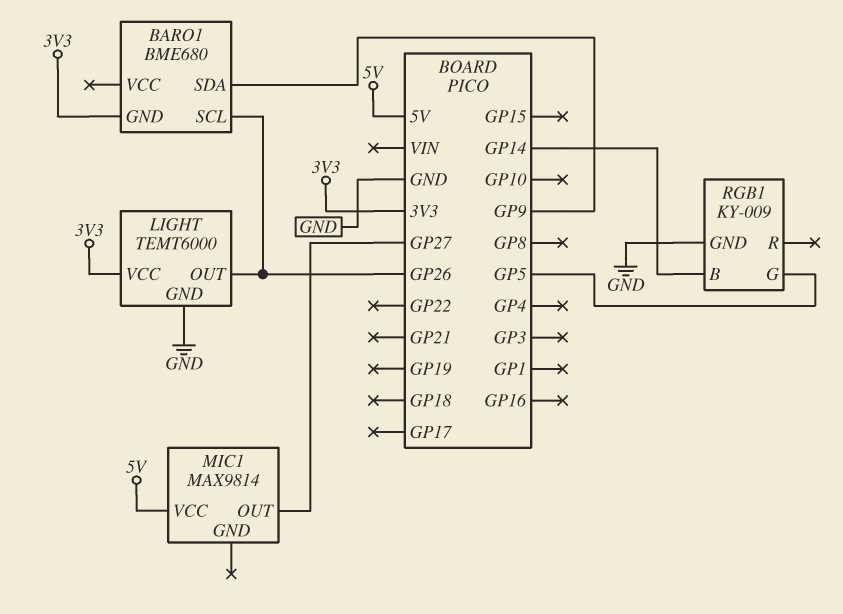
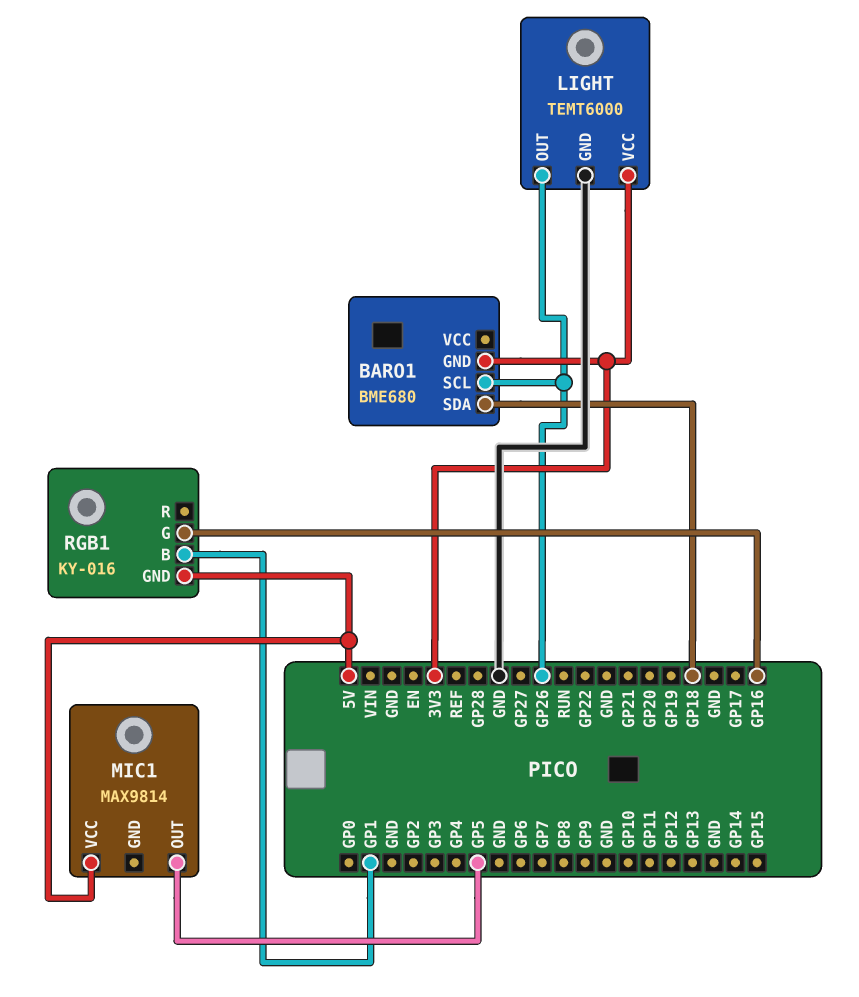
BARO1 pin SDA: GP9 -> GP18
MIC1 pin OUT: GP27 -> GP5
RGB1: KY-009 -> KY-016
RGB1 pin B: GP14 -> GP1
RGB1 pin G: GP5 -> GP16
RGB1 pin GND: GND -> 5V

